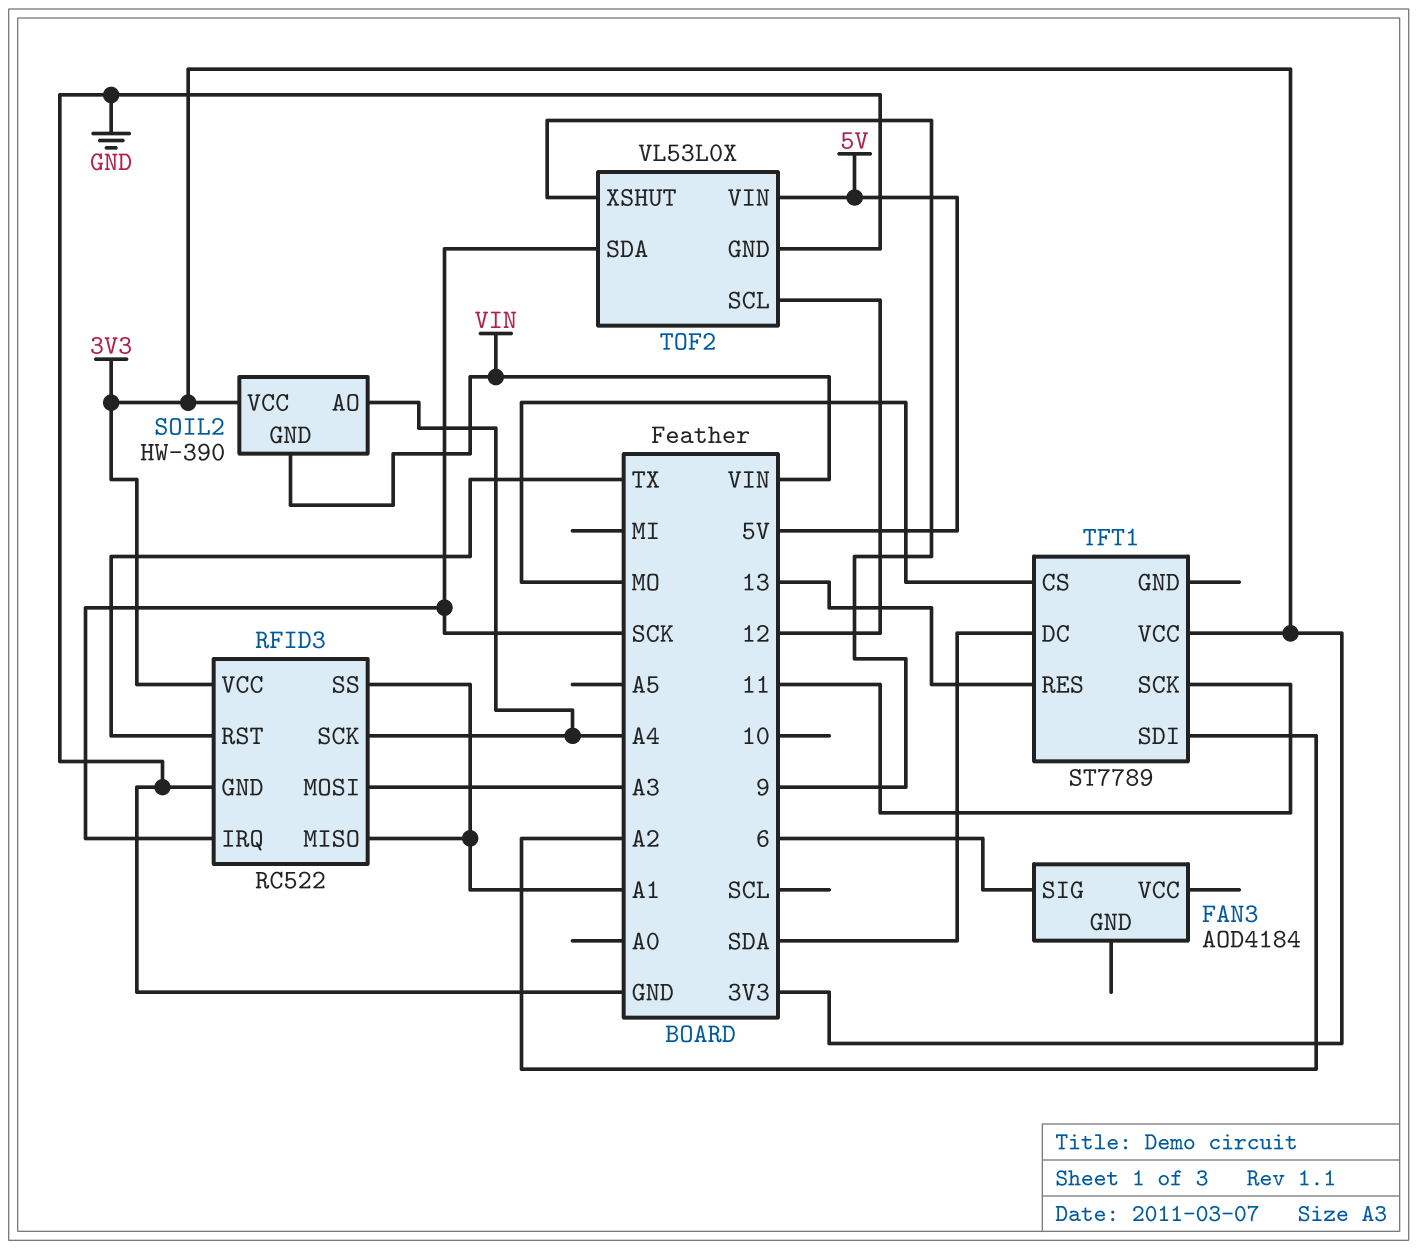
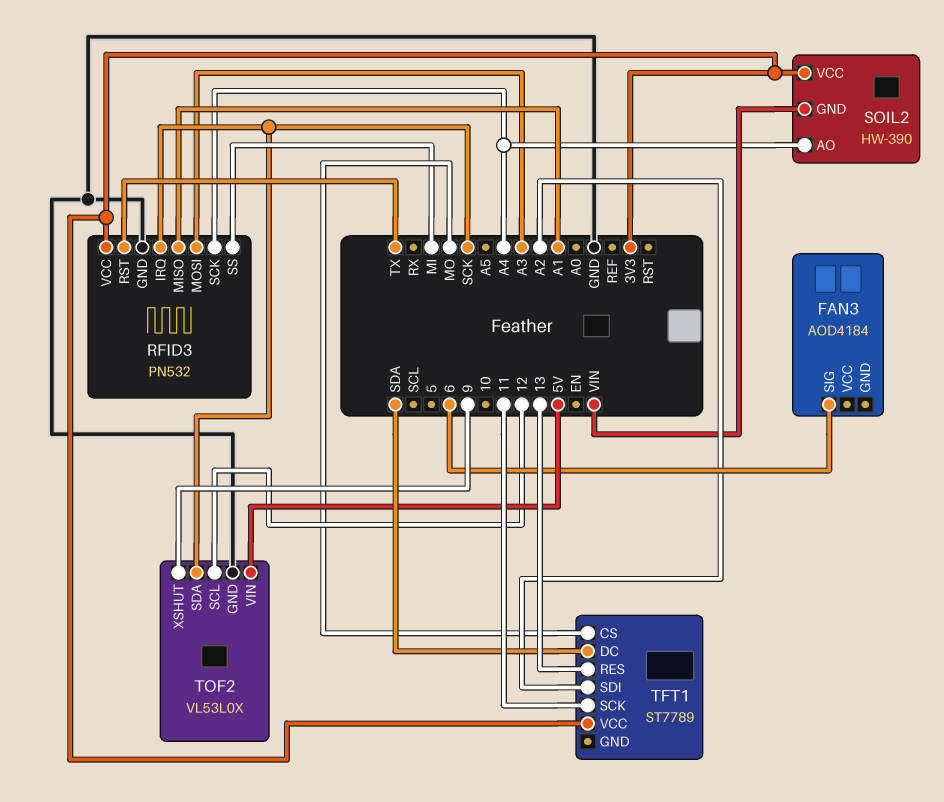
RFID3: RC522 -> PN532
RFID3 pin SS: A1 -> MI

